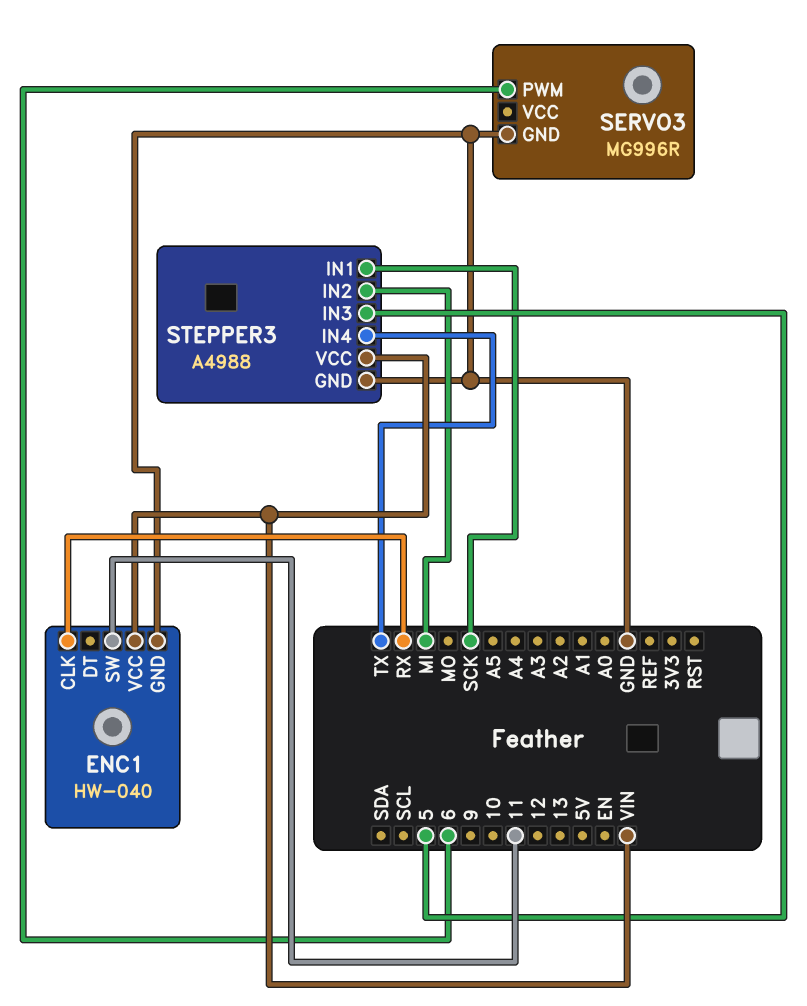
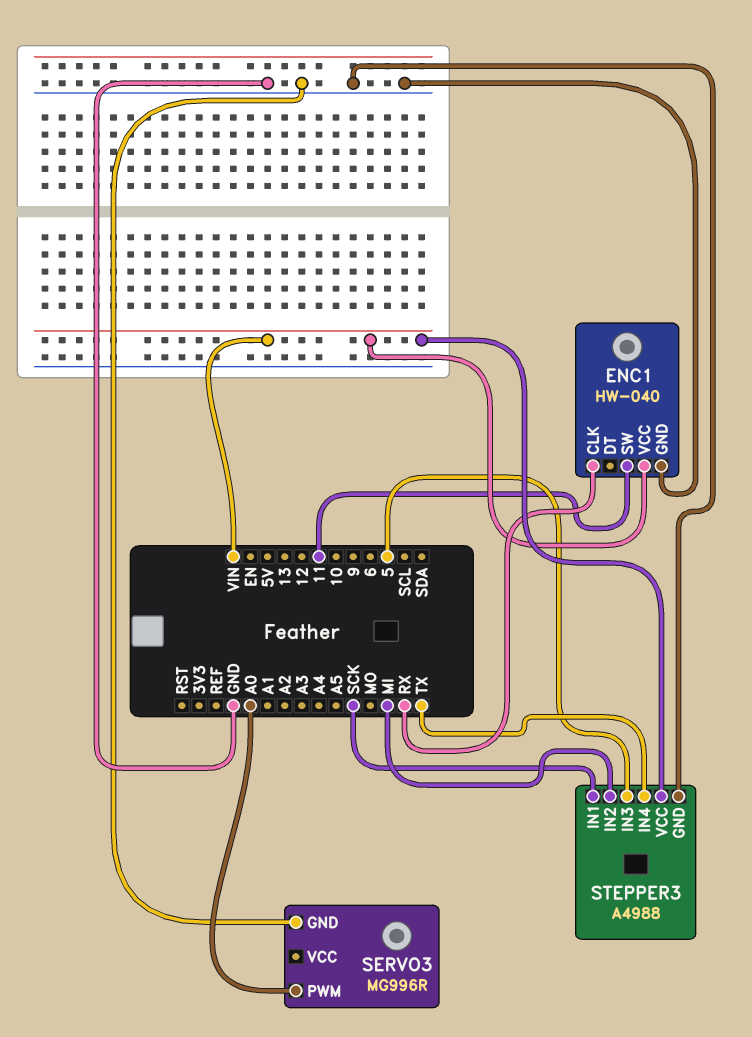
SERVO3 pin PWM: 6 -> A0

